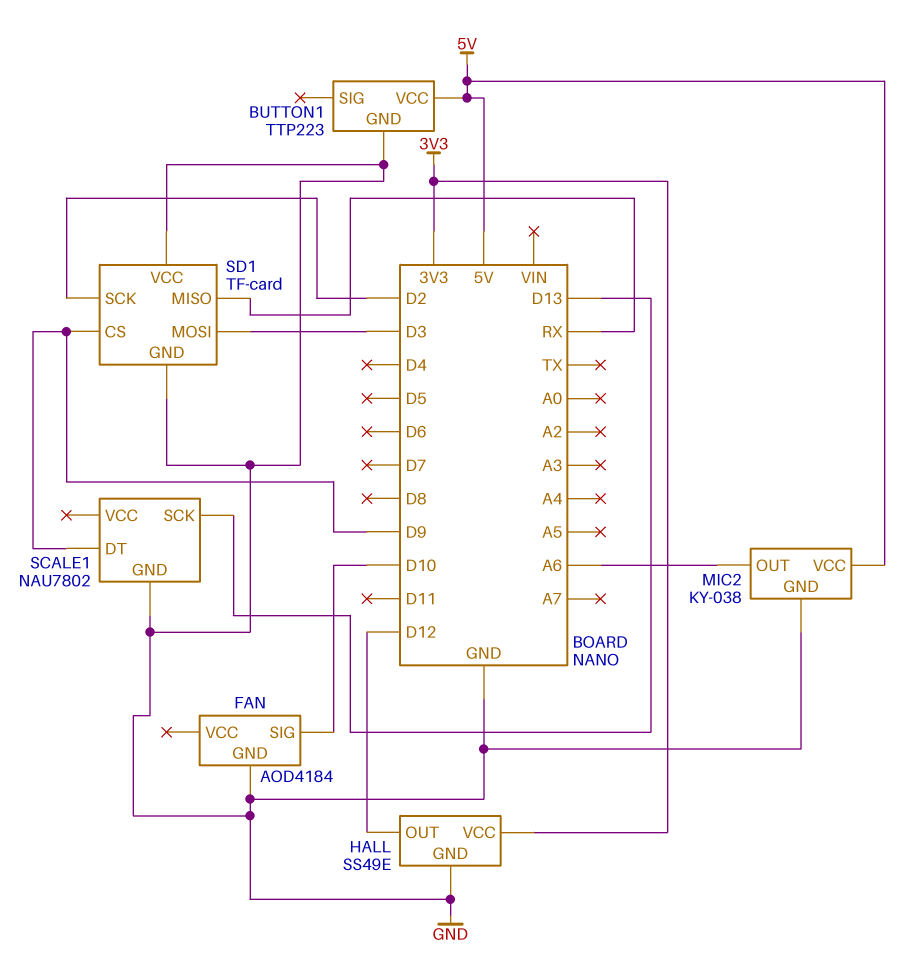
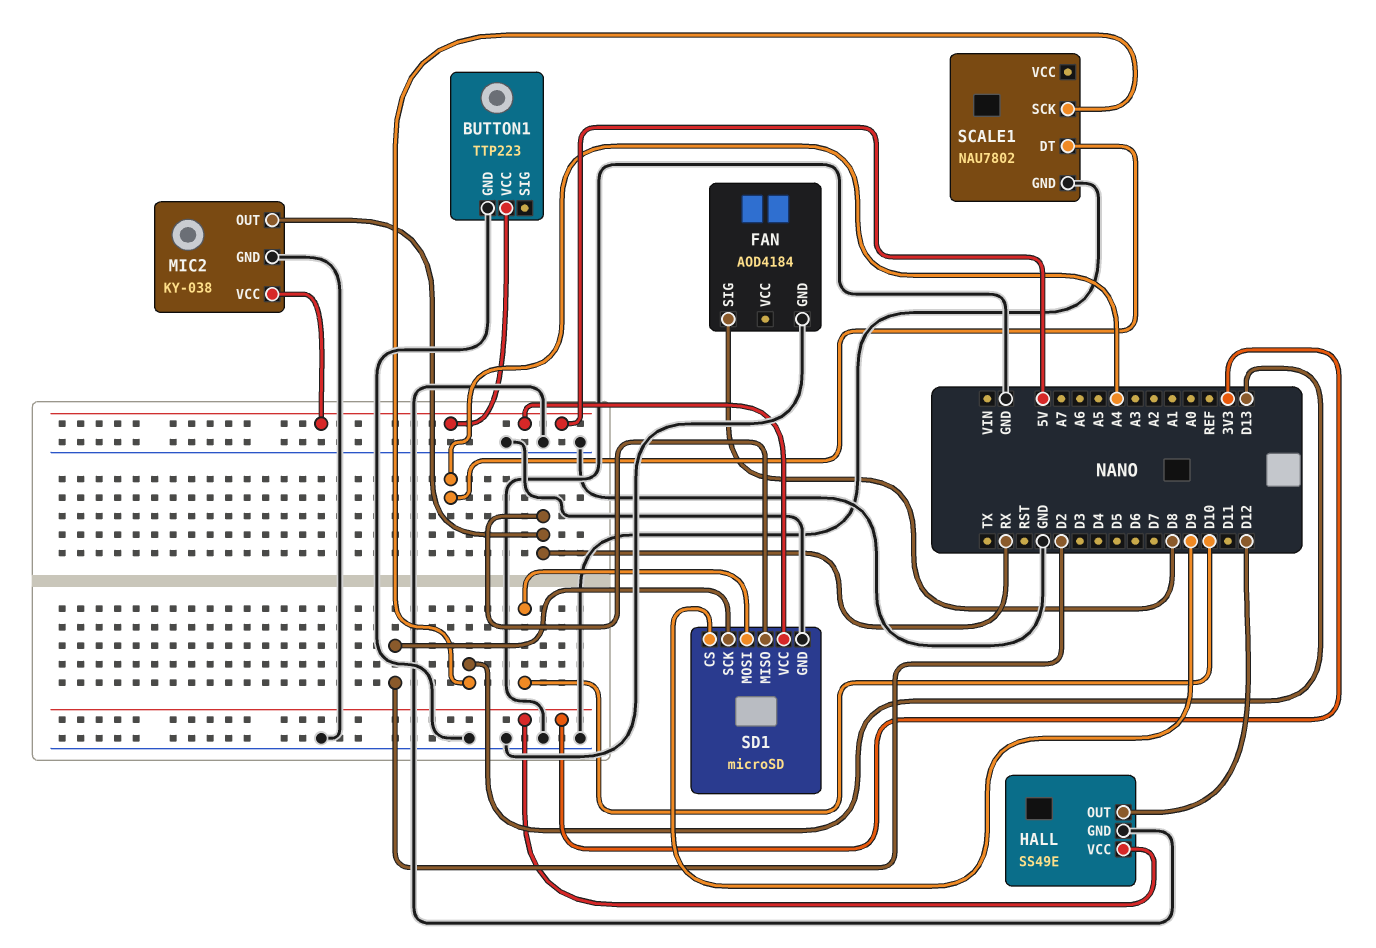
FAN pin SIG: D10 -> D8
MIC2 pin OUT: A6 -> RX
SCALE1 pin DT: D9 -> A4
SD1: TF-card -> microSD
SD1 pin MOSI: D3 -> D10
SD1 pin VCC: GND -> 5V

